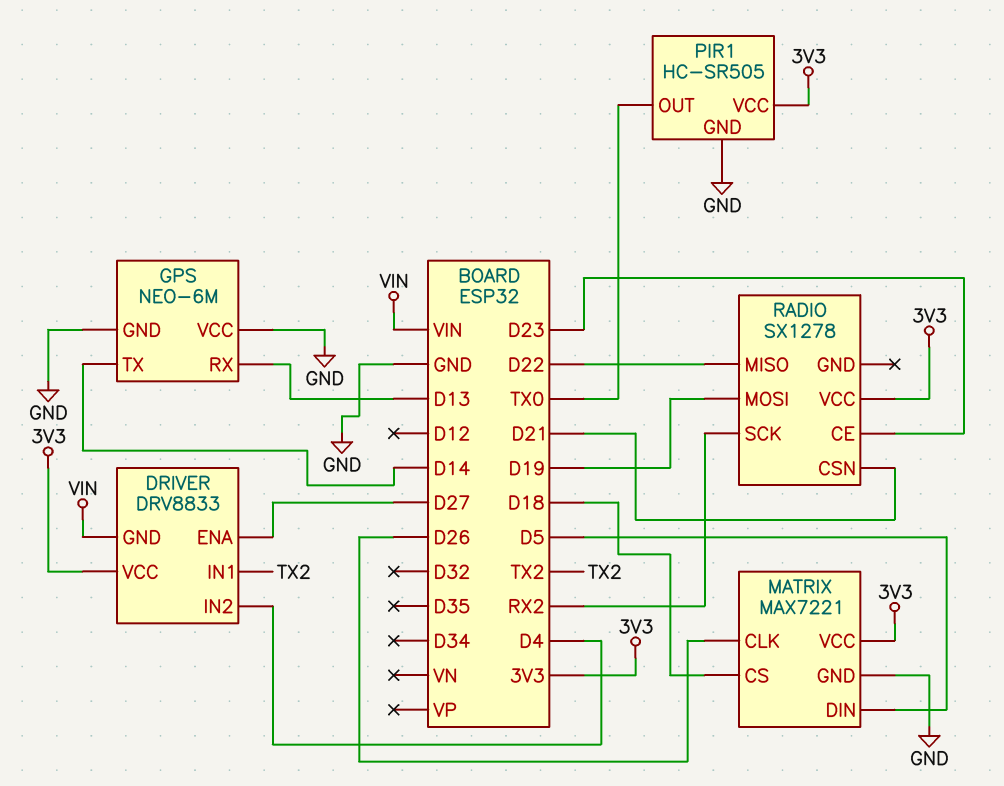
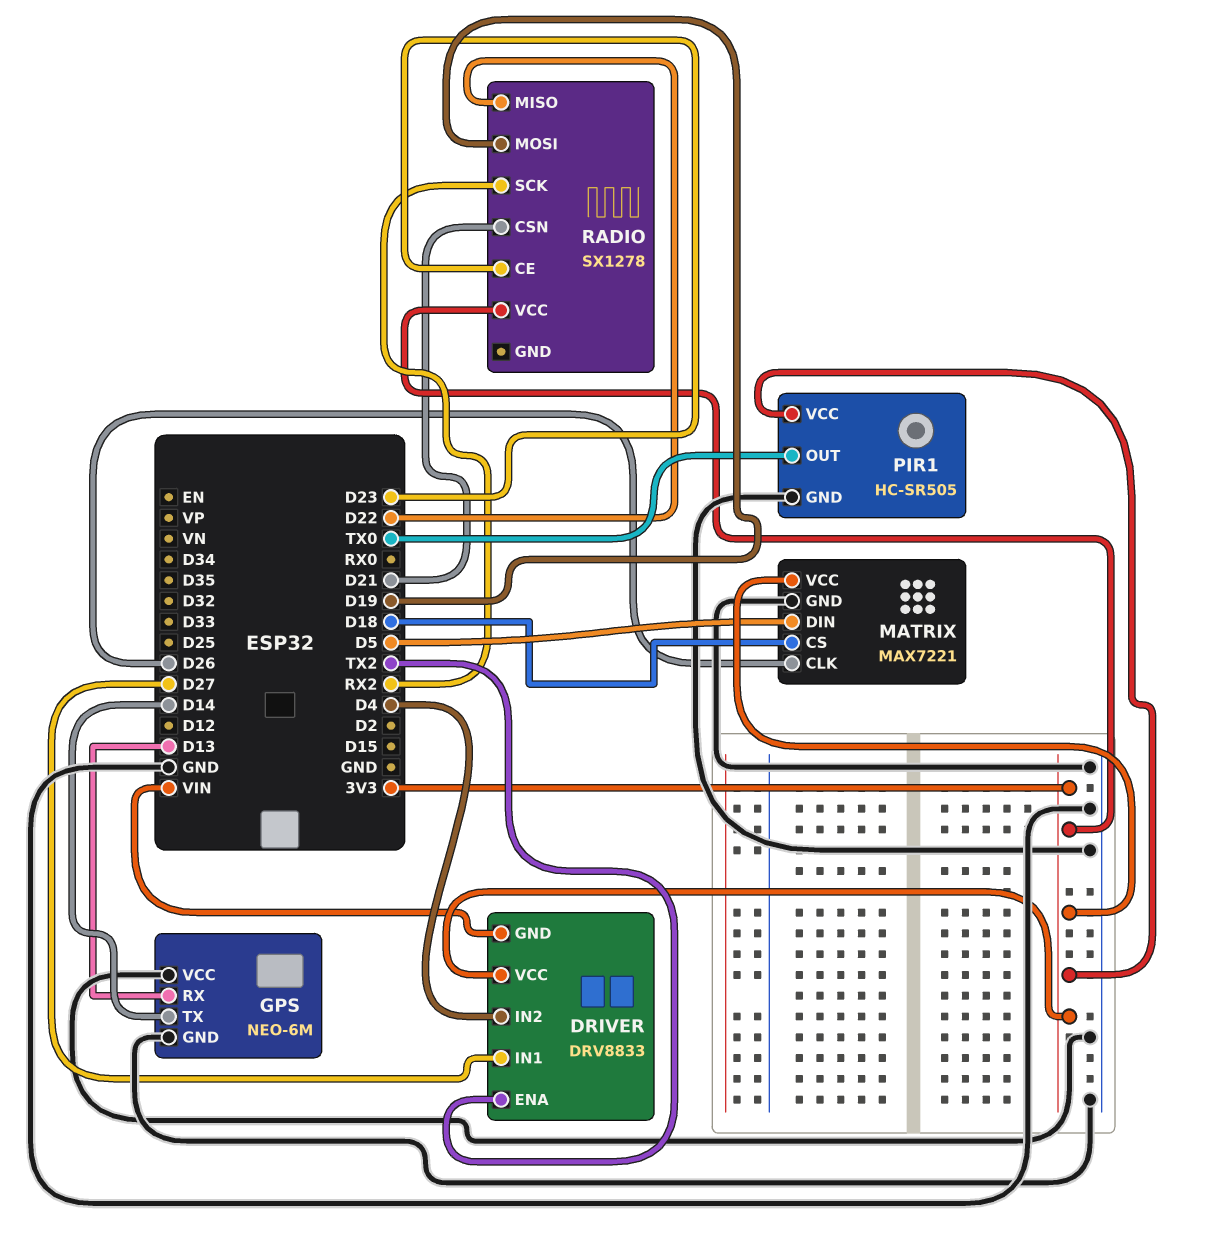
DRIVER pin ENA: D27 -> TX2
DRIVER pin IN1: TX2 -> D27

